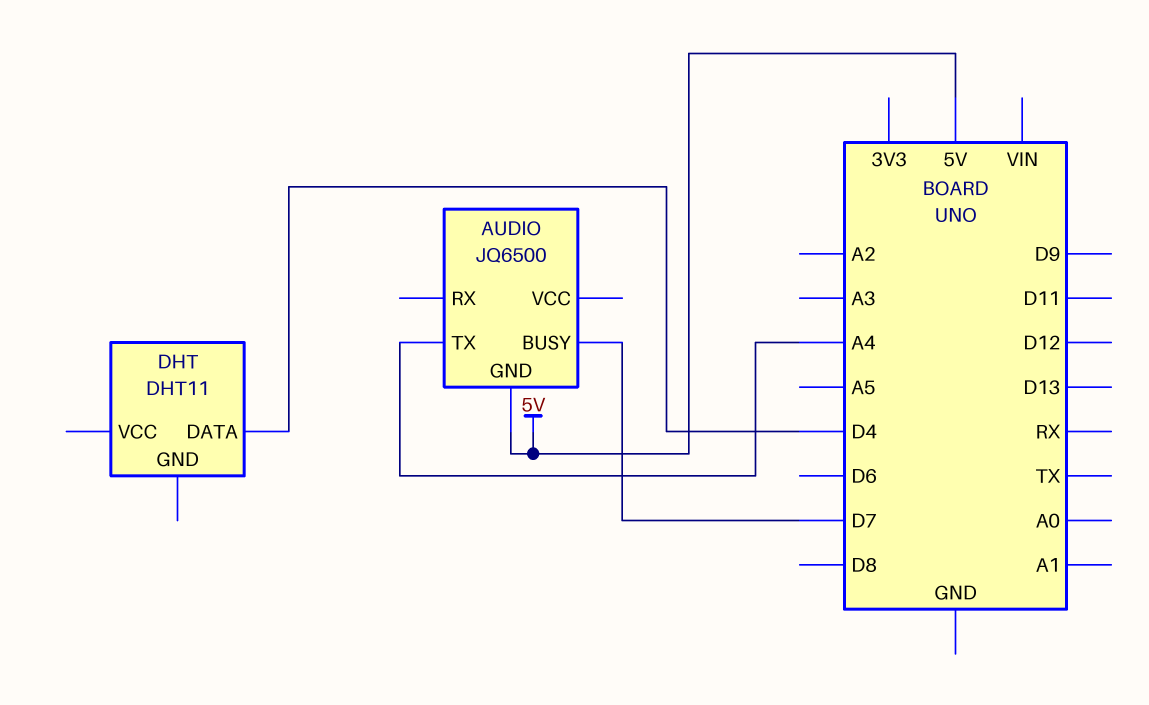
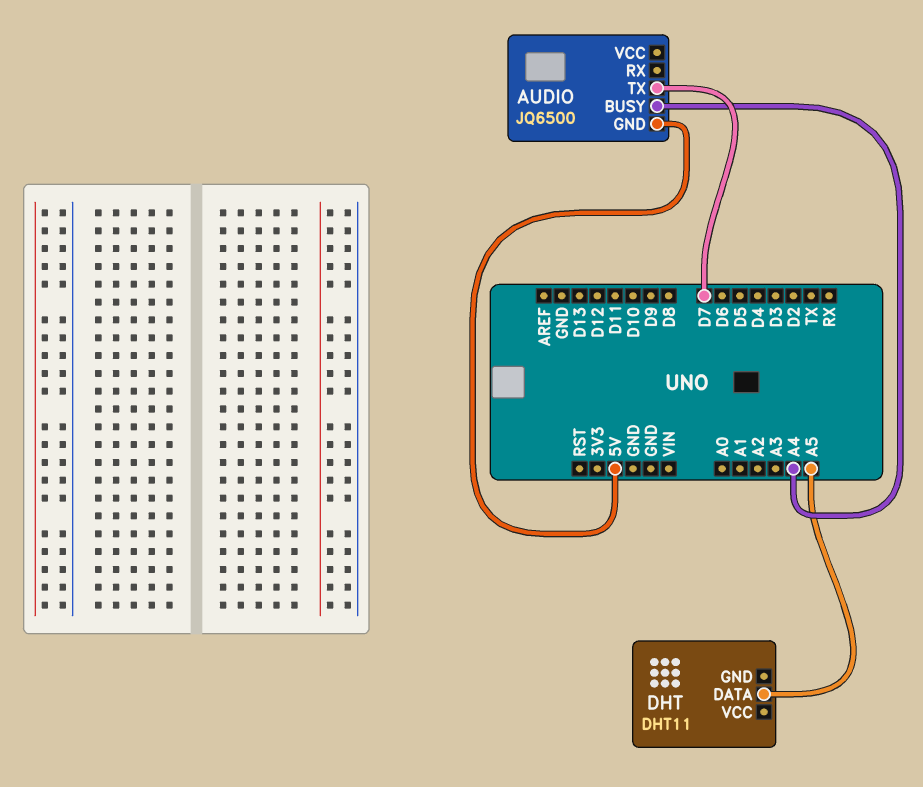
AUDIO pin BUSY: D7 -> A4
AUDIO pin TX: A4 -> D7
DHT pin DATA: D4 -> A5

